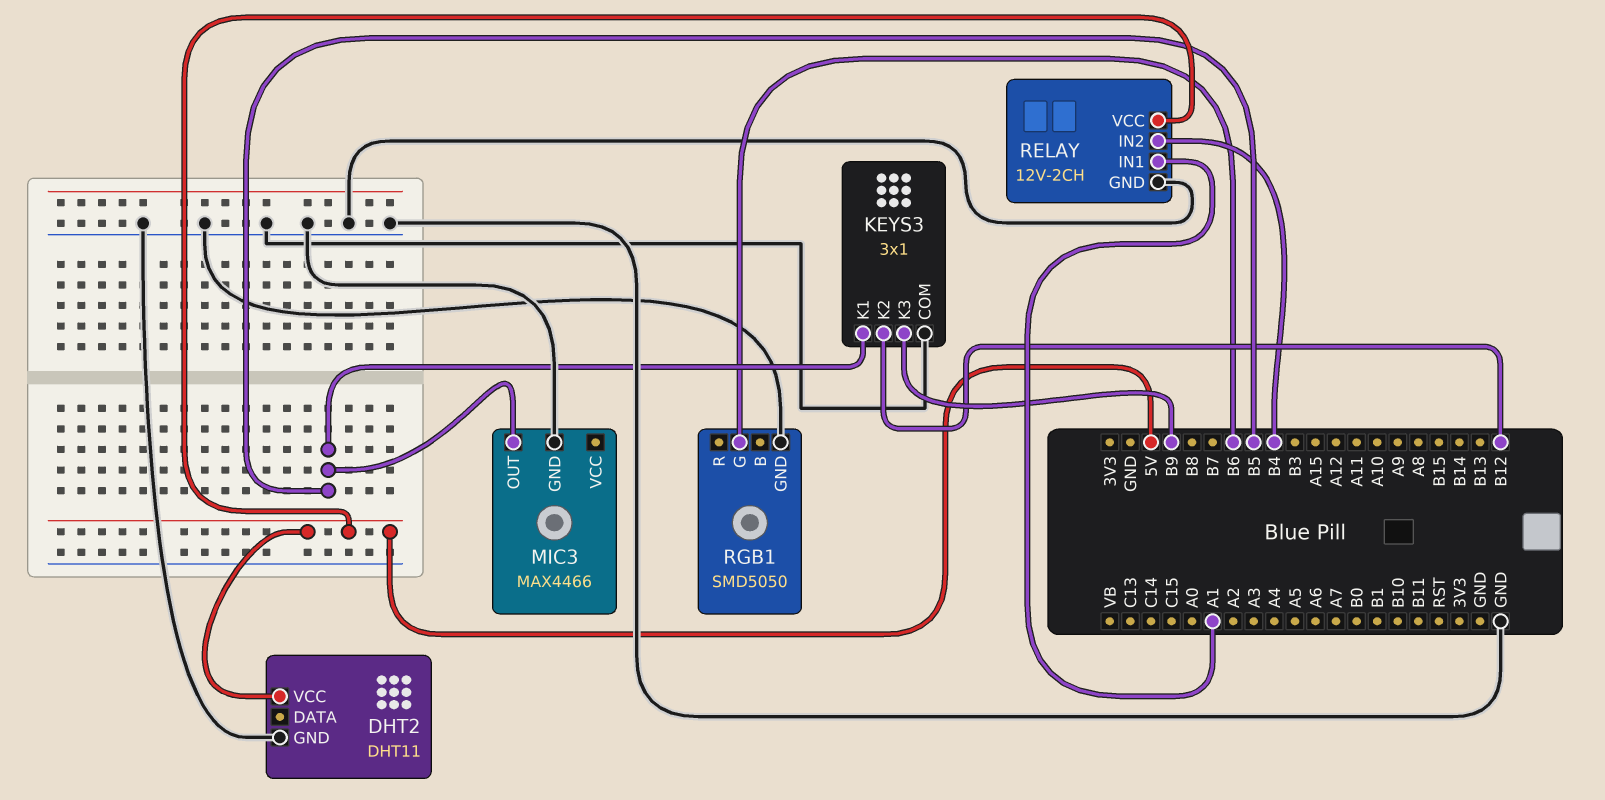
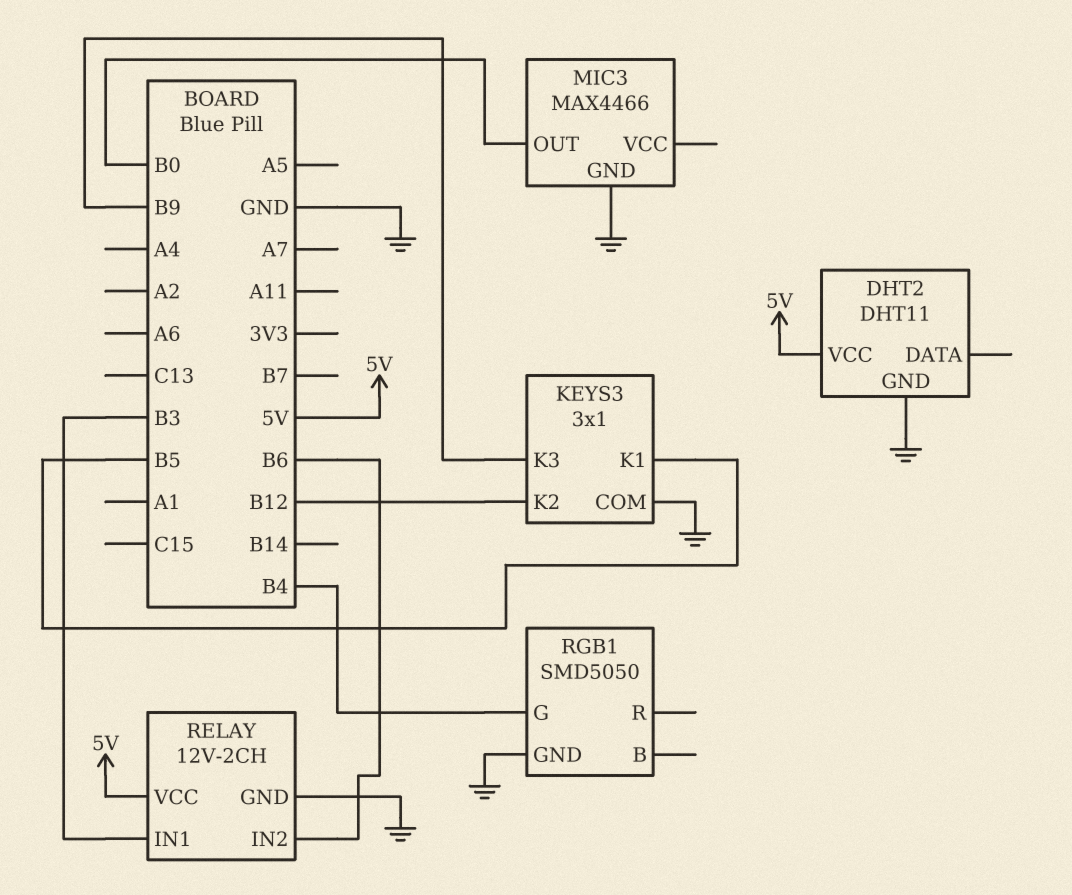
MIC3 pin OUT: B5 -> B0
RELAY pin IN1: A1 -> B3
RELAY pin IN2: B4 -> B6
RGB1 pin G: B6 -> B4

